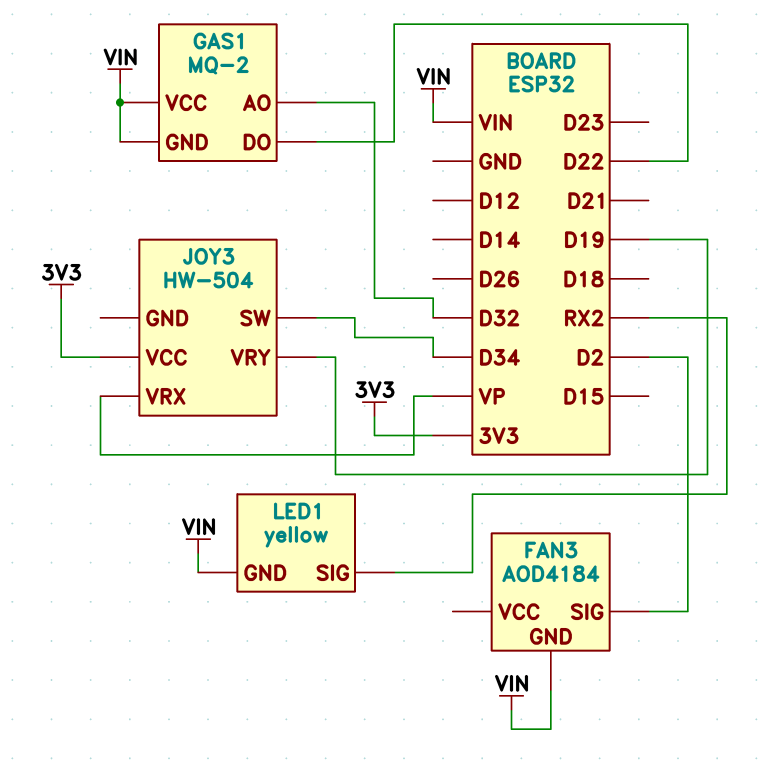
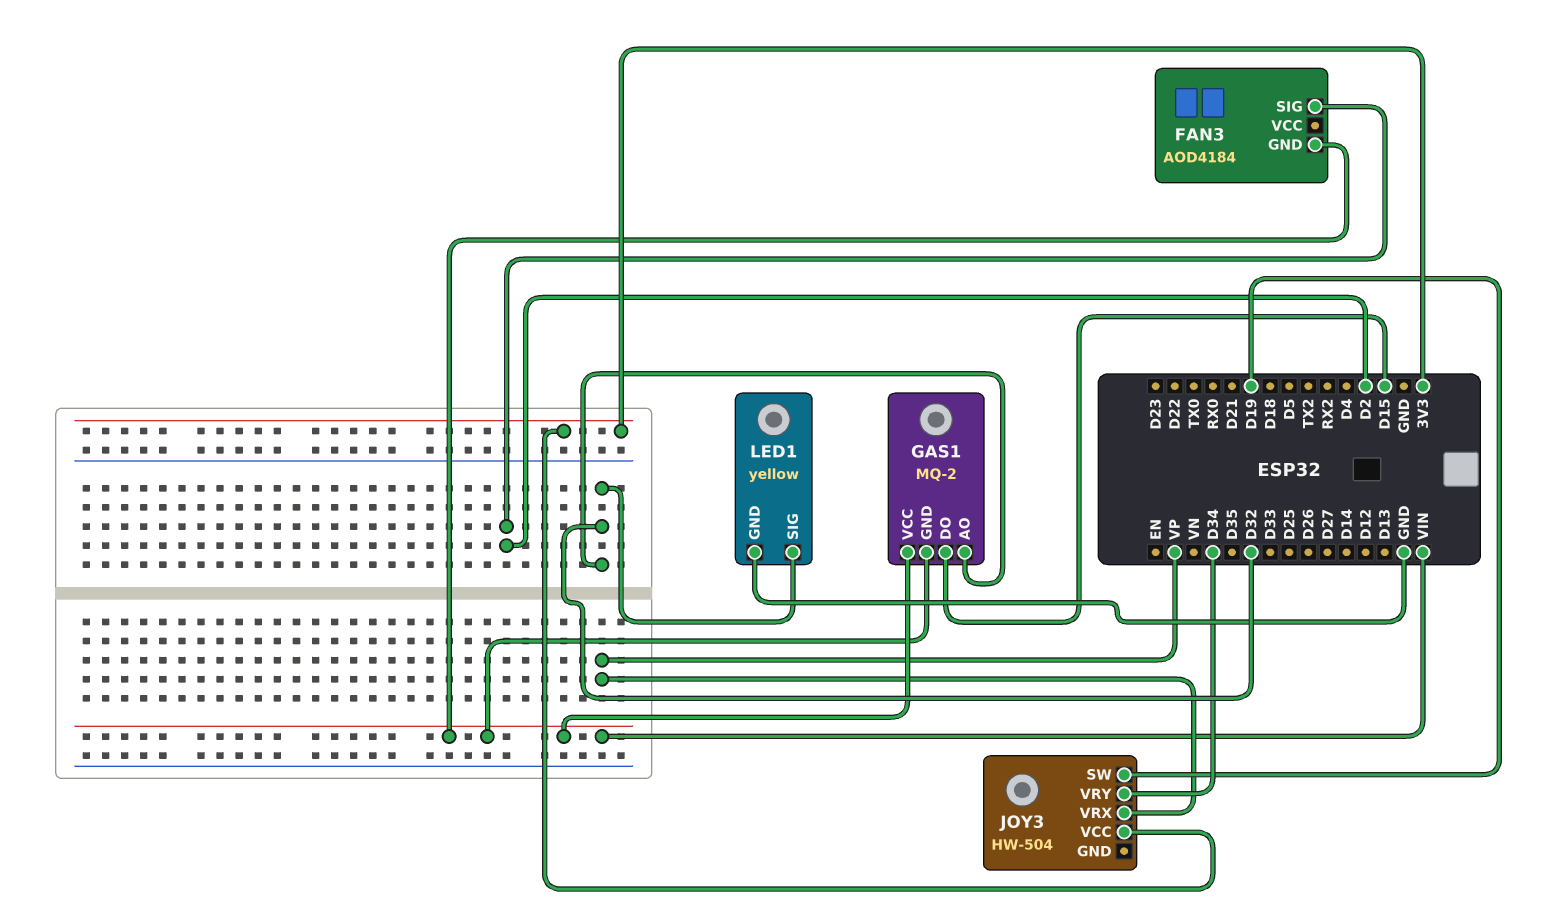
GAS1 pin DO: D22 -> D15
JOY3 pin SW: D34 -> D19
JOY3 pin VRY: D19 -> D34
LED1 pin GND: VIN -> GND
LED1 pin SIG: RX2 -> D32

